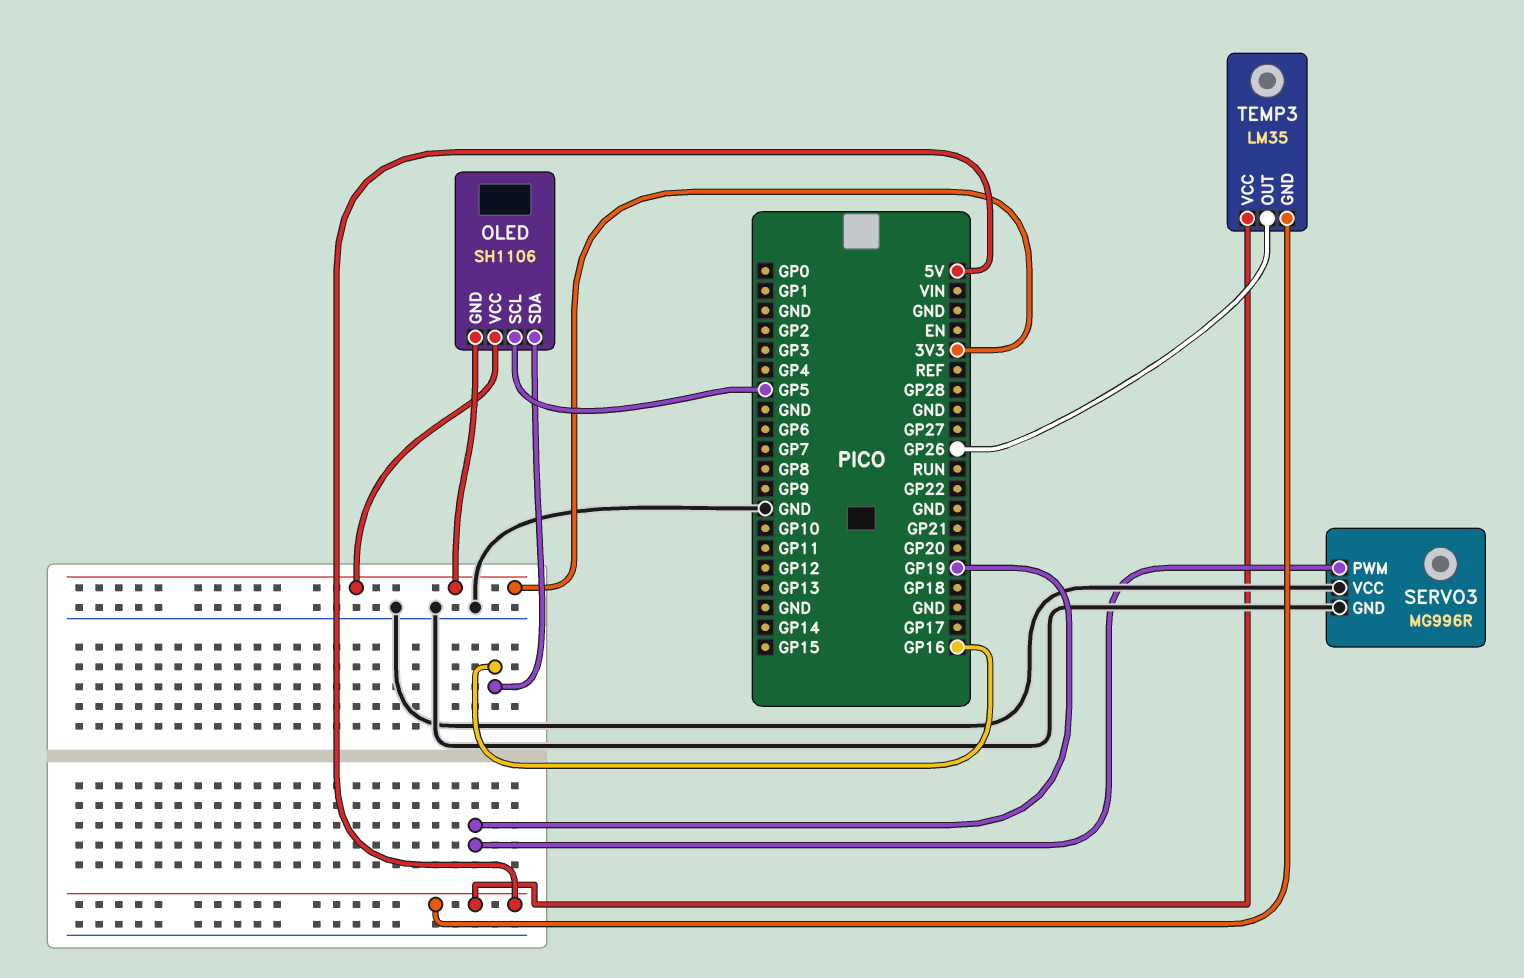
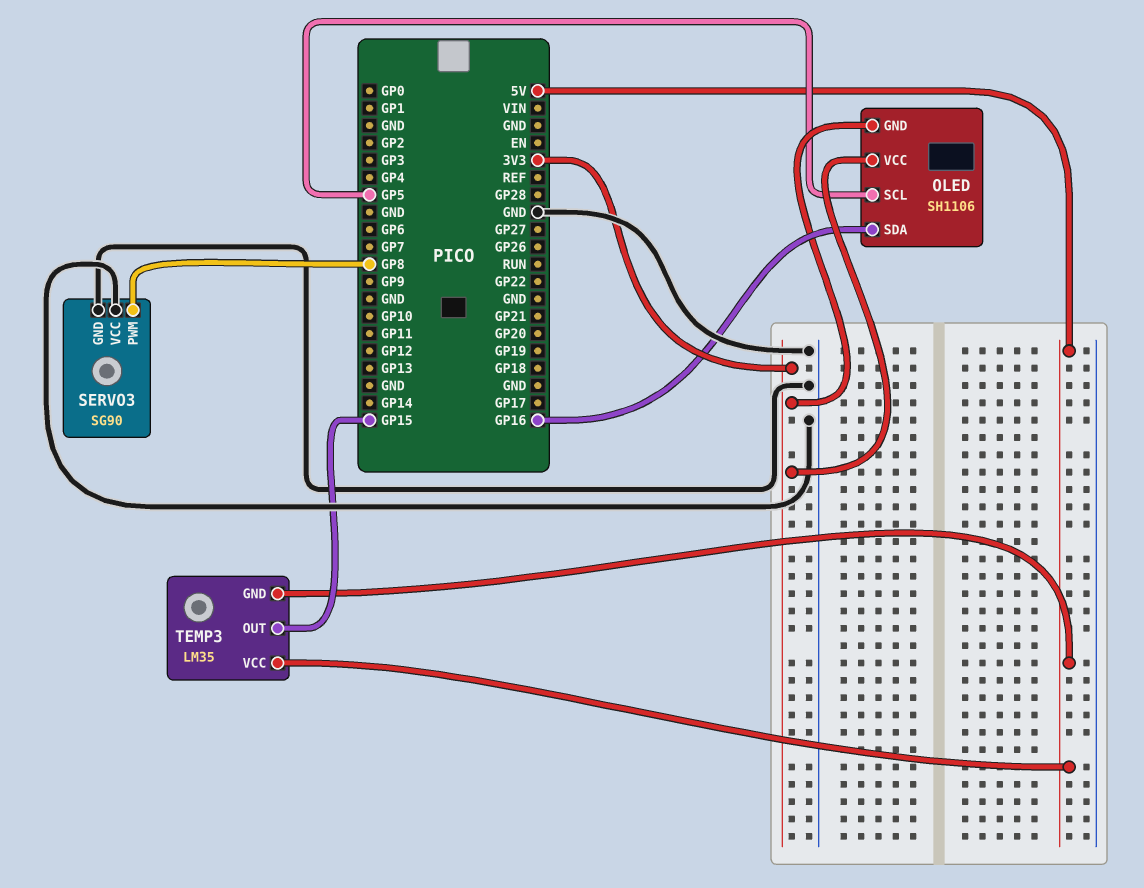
SERVO3: MG996R -> SG90
SERVO3 pin PWM: GP19 -> GP8
TEMP3 pin OUT: GP26 -> GP15

